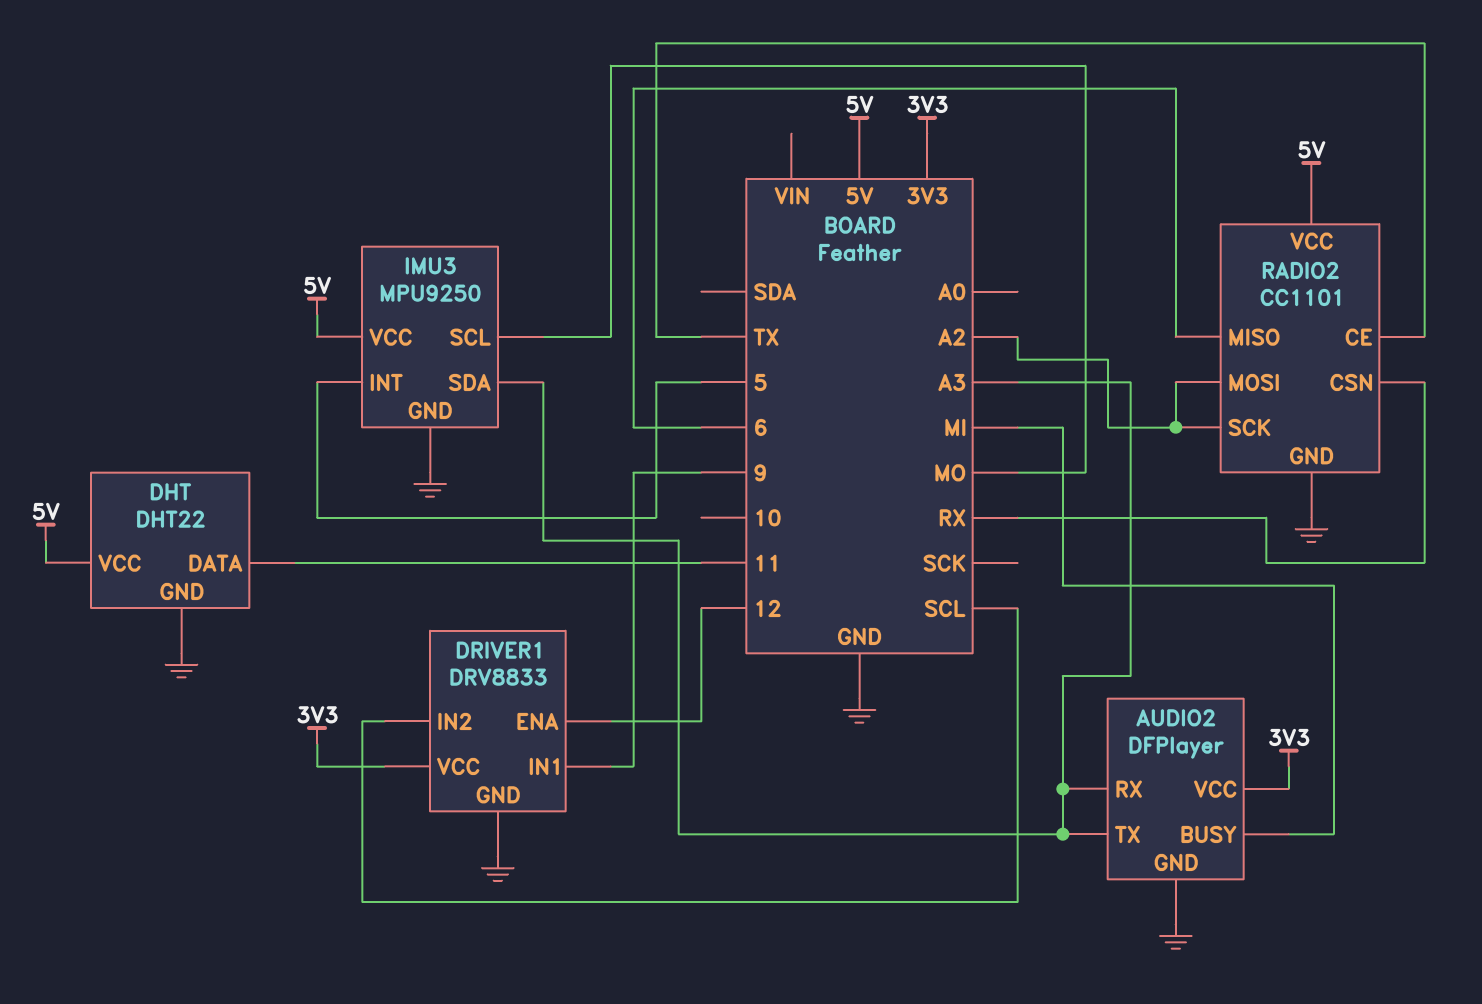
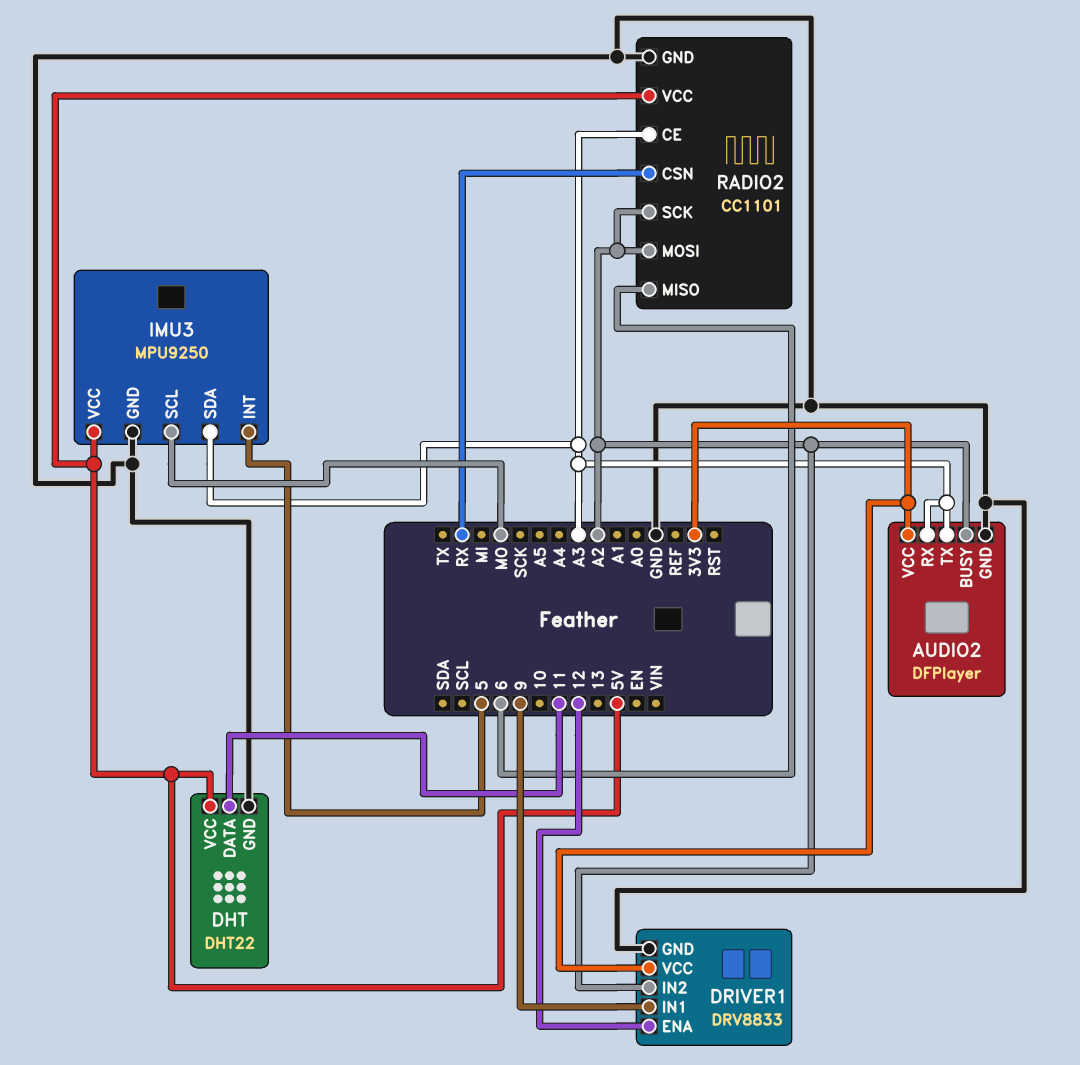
AUDIO2 pin BUSY: MI -> A2
DRIVER1 pin IN2: SCL -> A2
RADIO2 pin CE: TX -> A3

